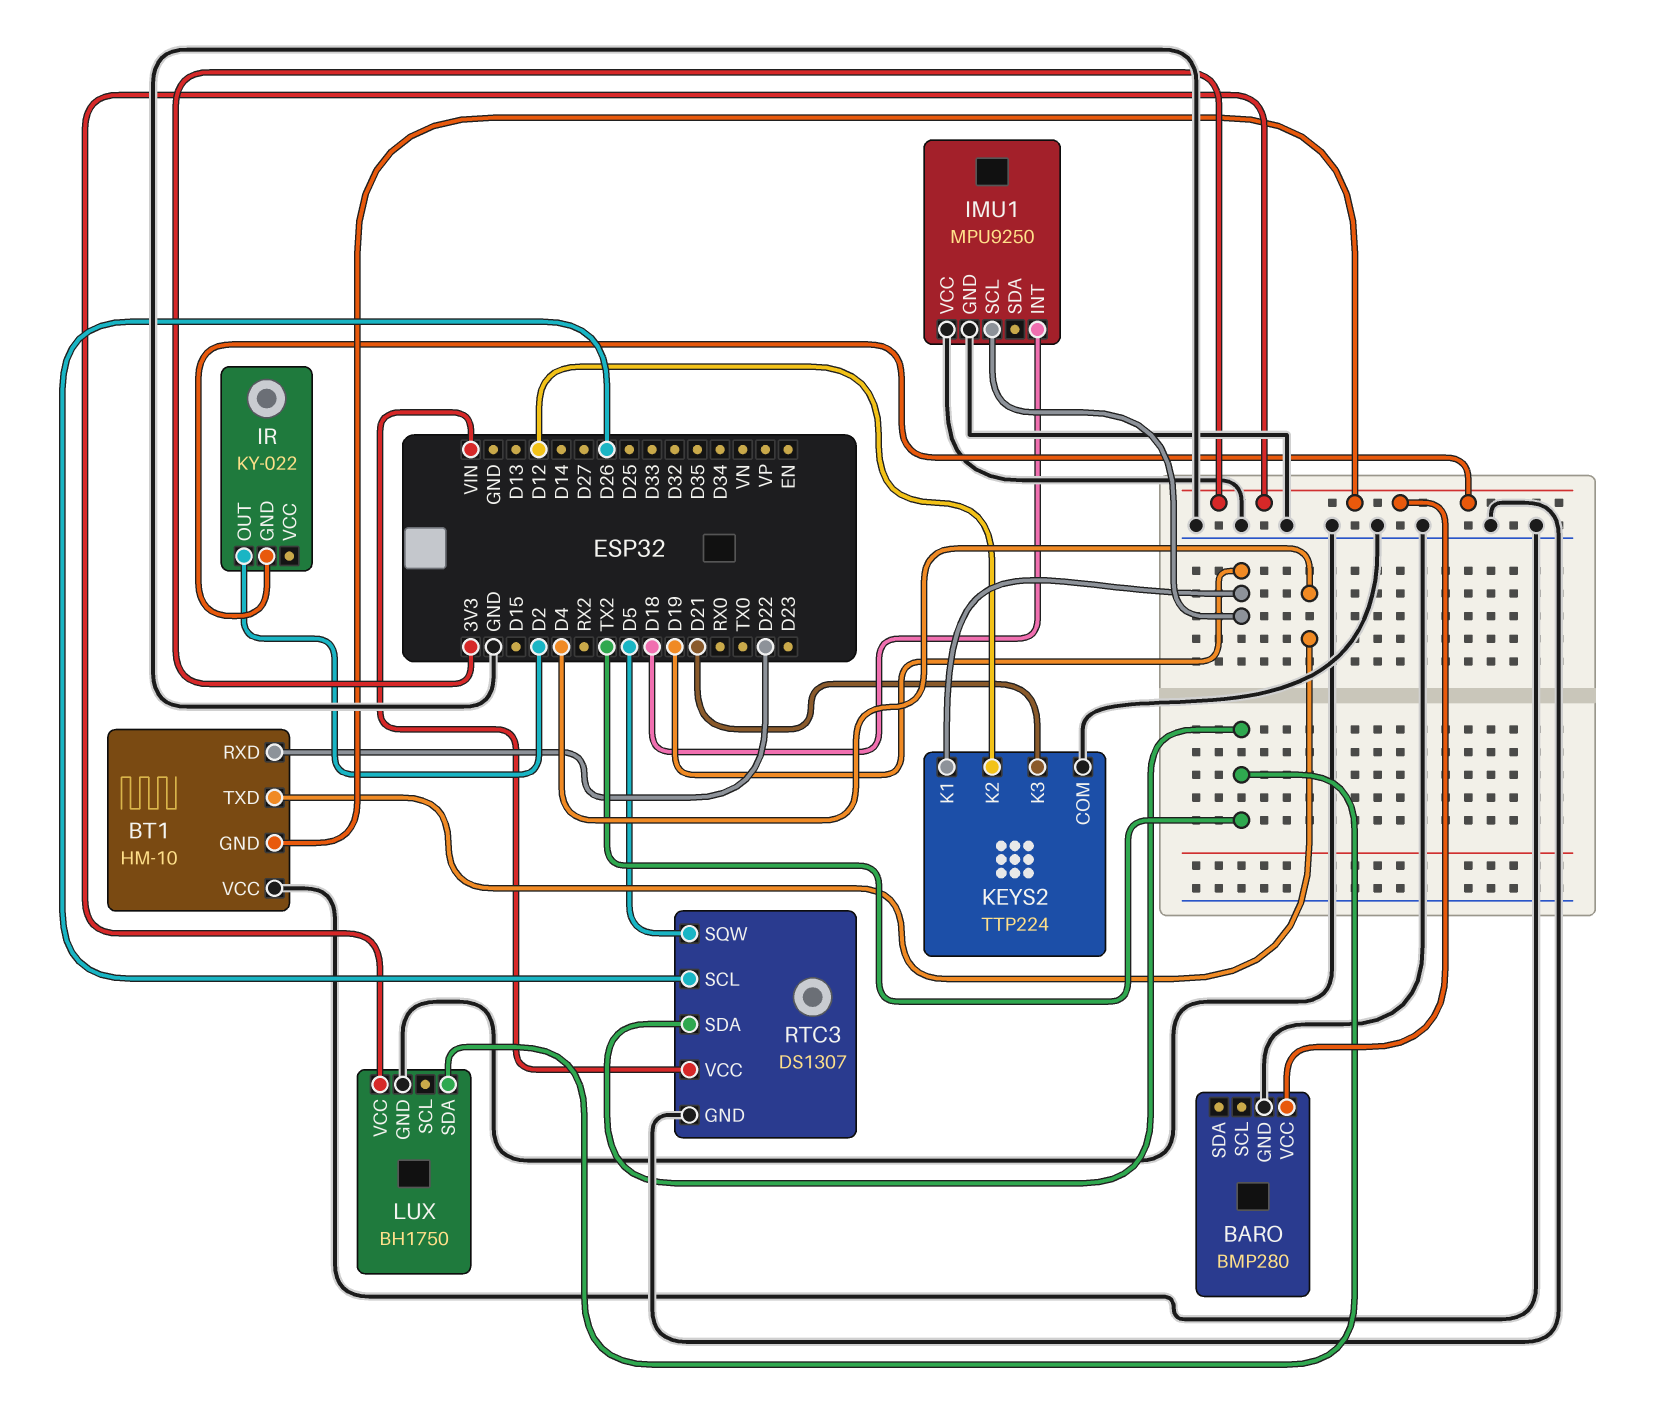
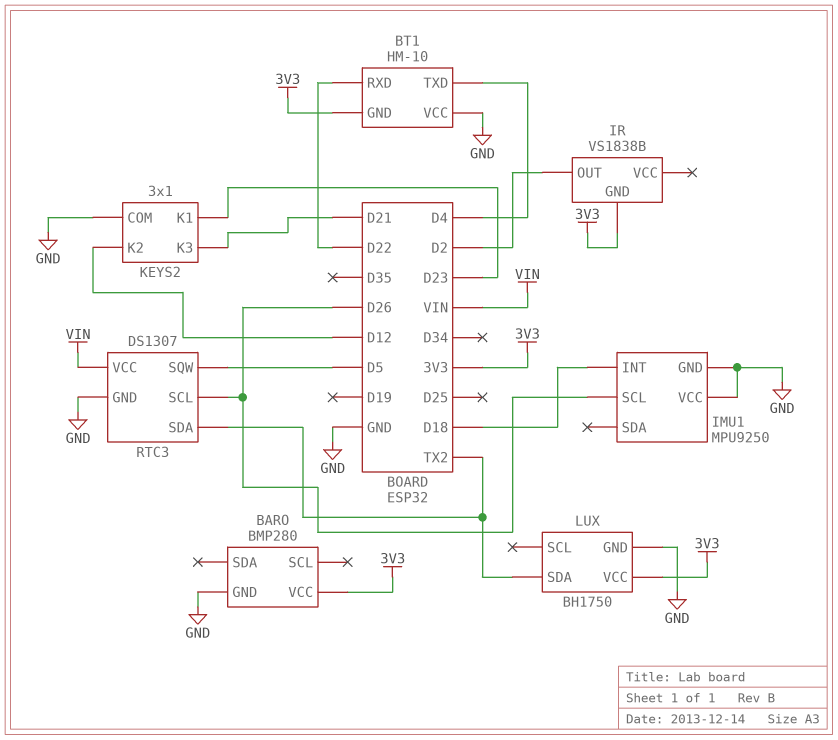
IMU1 pin SCL: D19 -> D26
IR: KY-022 -> VS1838B
KEYS2: TTP224 -> 3x1
KEYS2 pin K1: D19 -> D23

